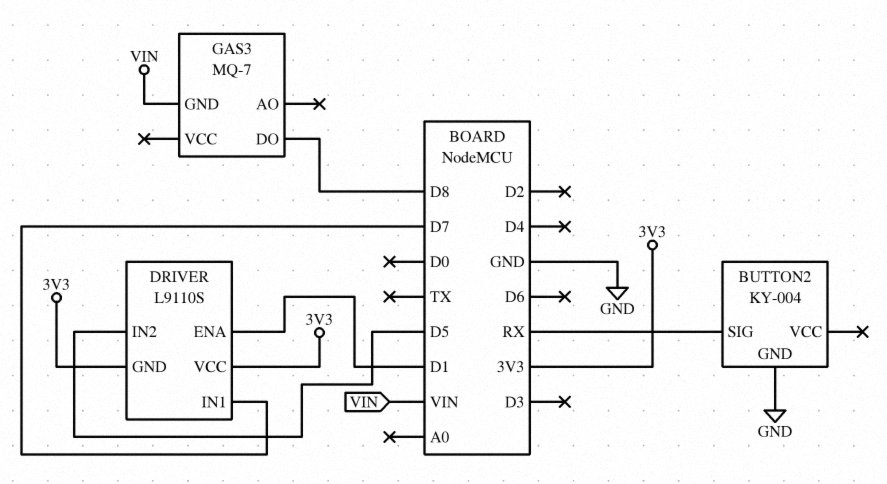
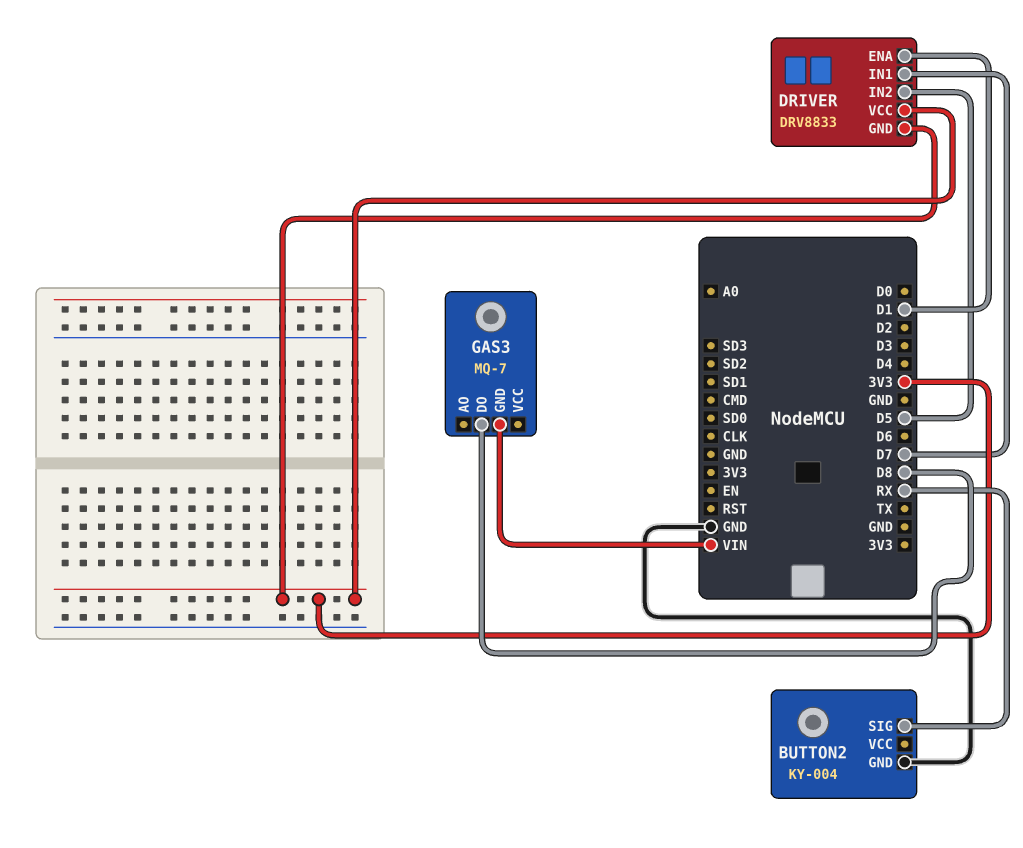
DRIVER: L9110S -> DRV8833

